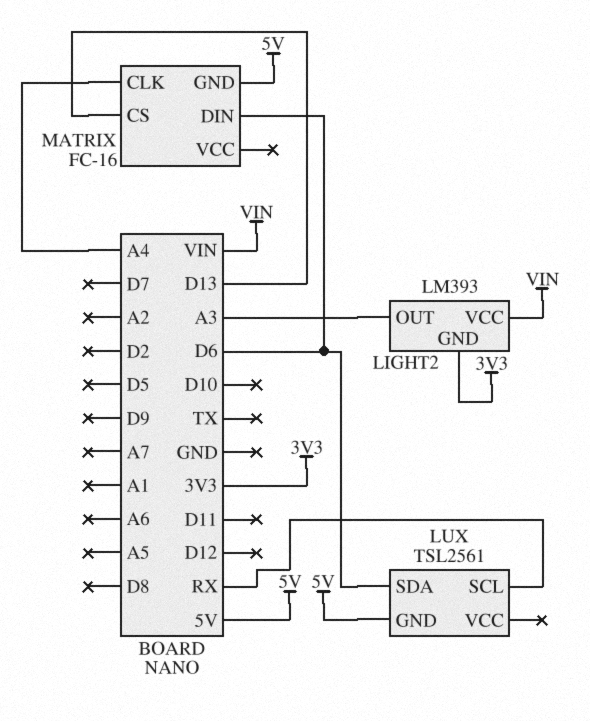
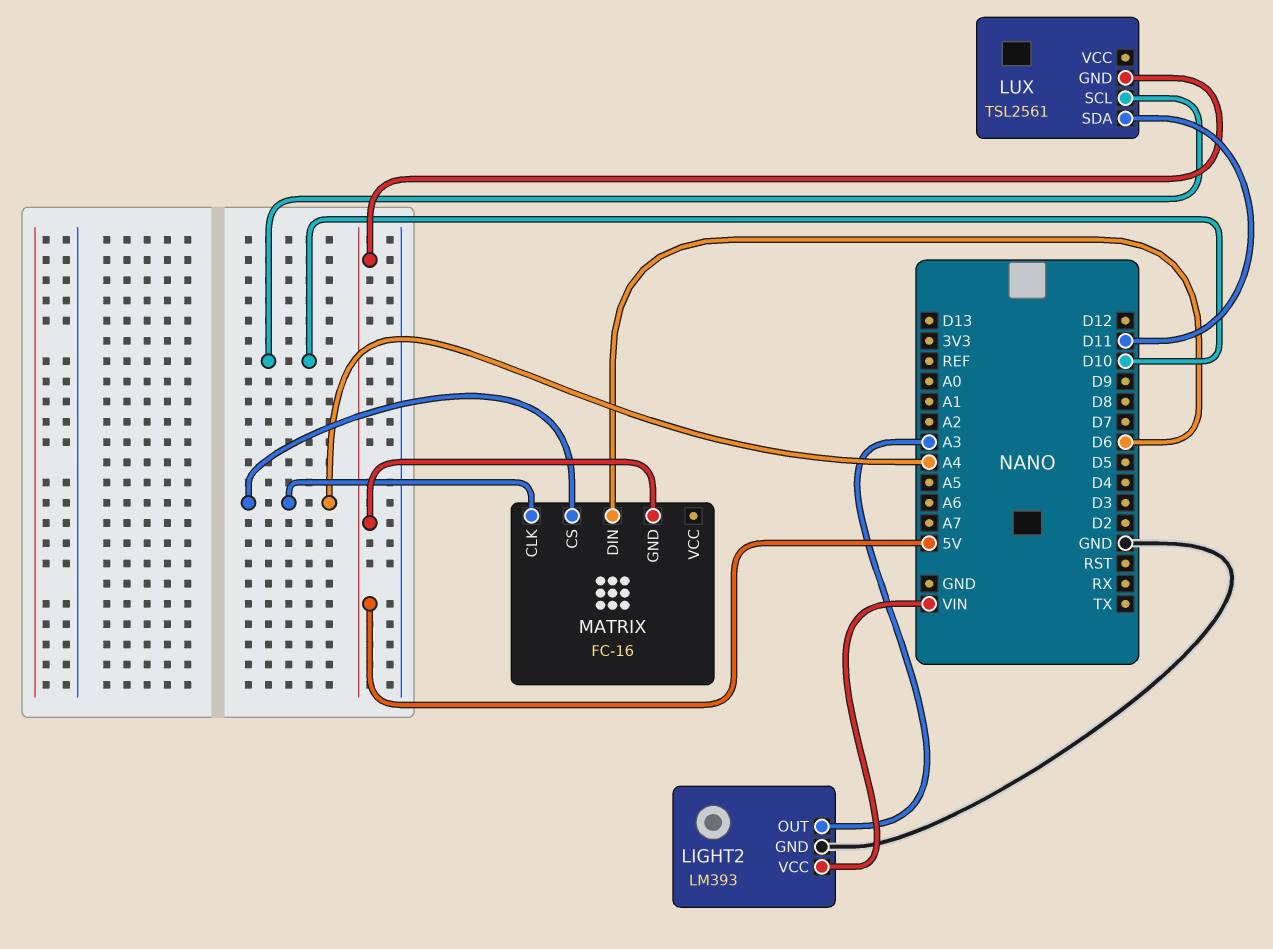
LIGHT2 pin GND: 3V3 -> GND
LUX pin SCL: RX -> D10
LUX pin SDA: D6 -> D11
MATRIX pin CS: D13 -> A4

